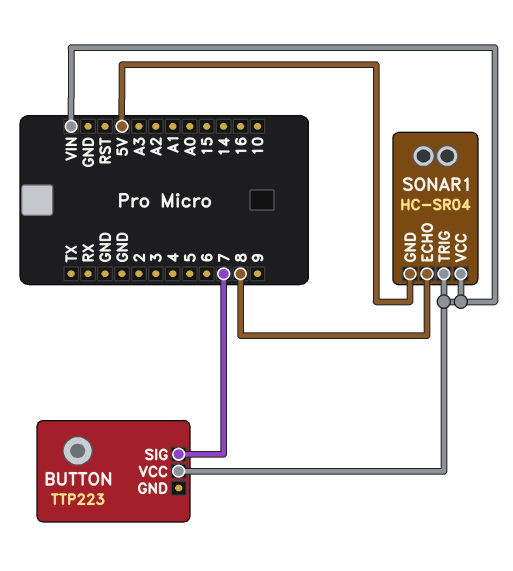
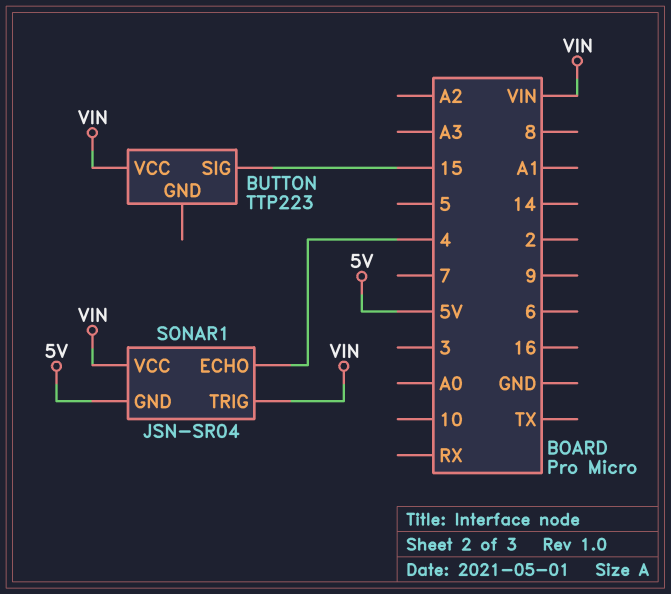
BUTTON pin SIG: 7 -> 15
SONAR1: HC-SR04 -> JSN-SR04
SONAR1 pin ECHO: 8 -> 4

